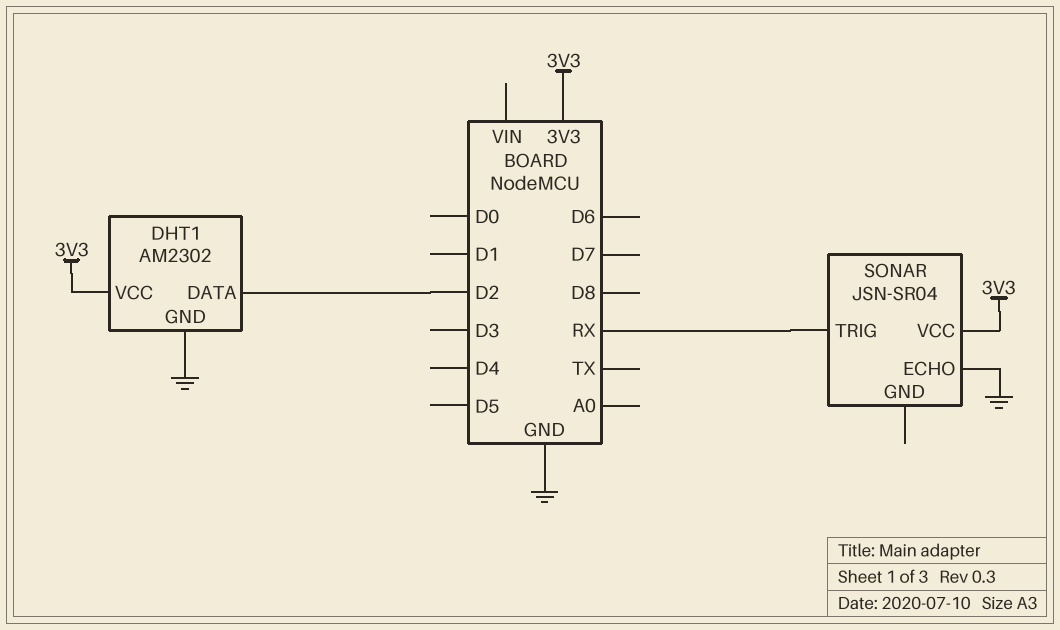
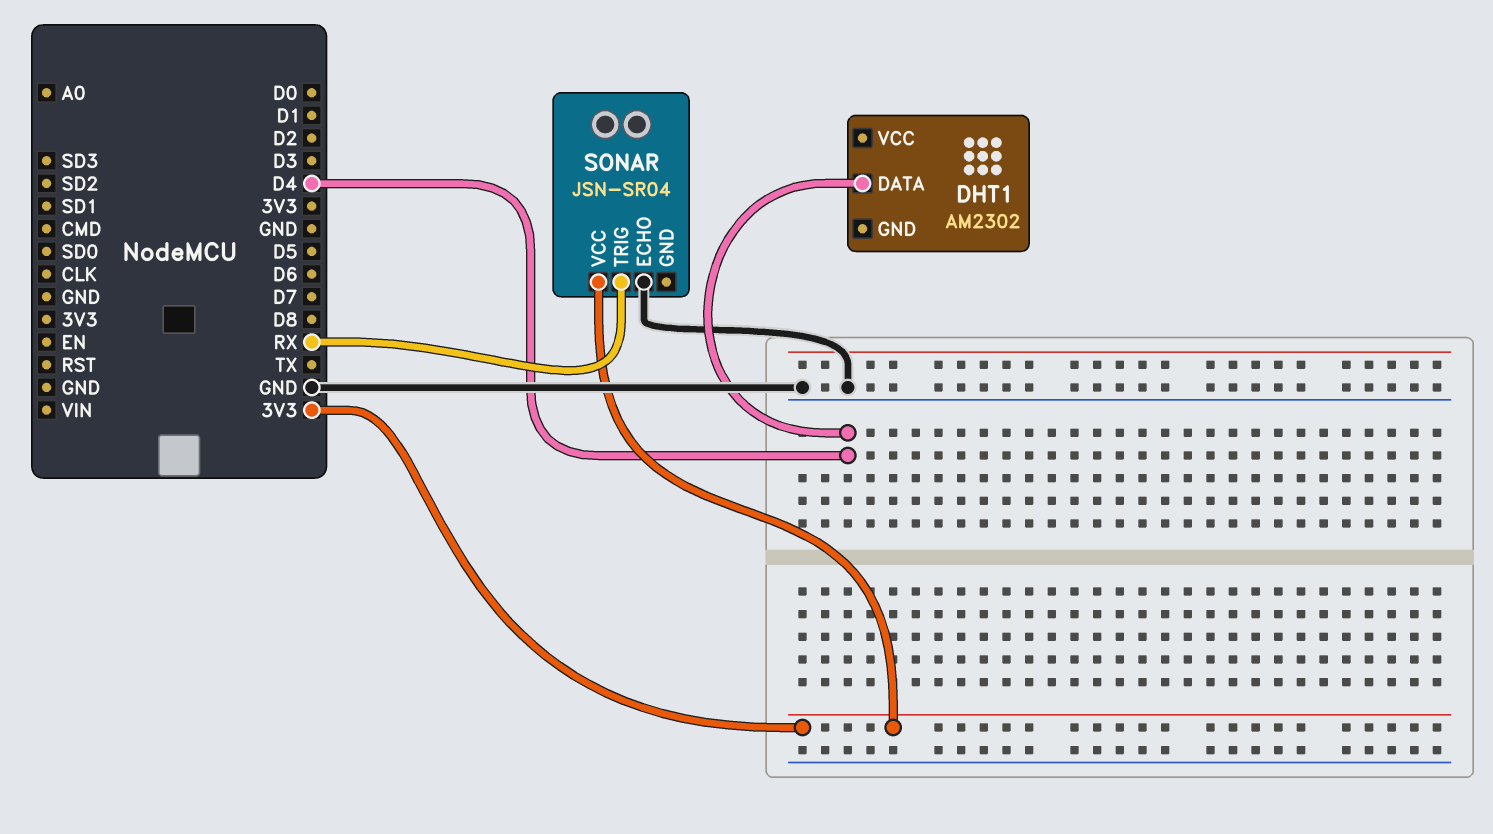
DHT1 pin DATA: D2 -> D4
DHT1 pin GND: GND -> none
DHT1 pin VCC: 3V3 -> none

